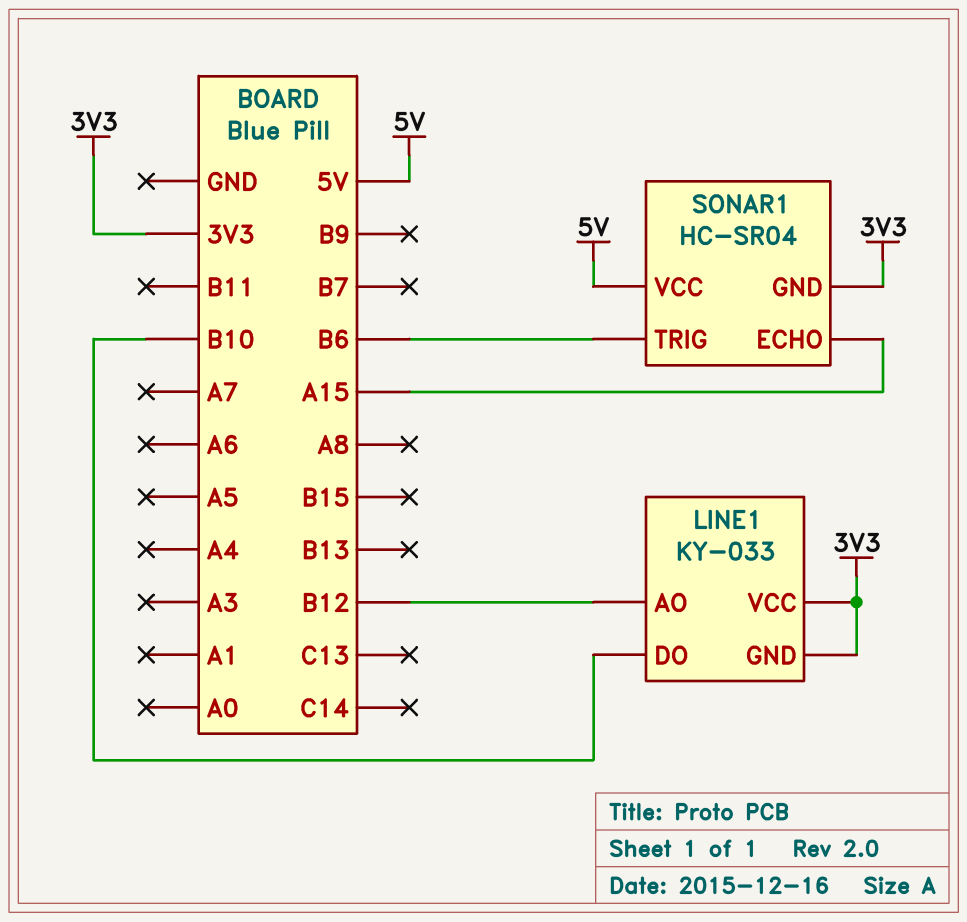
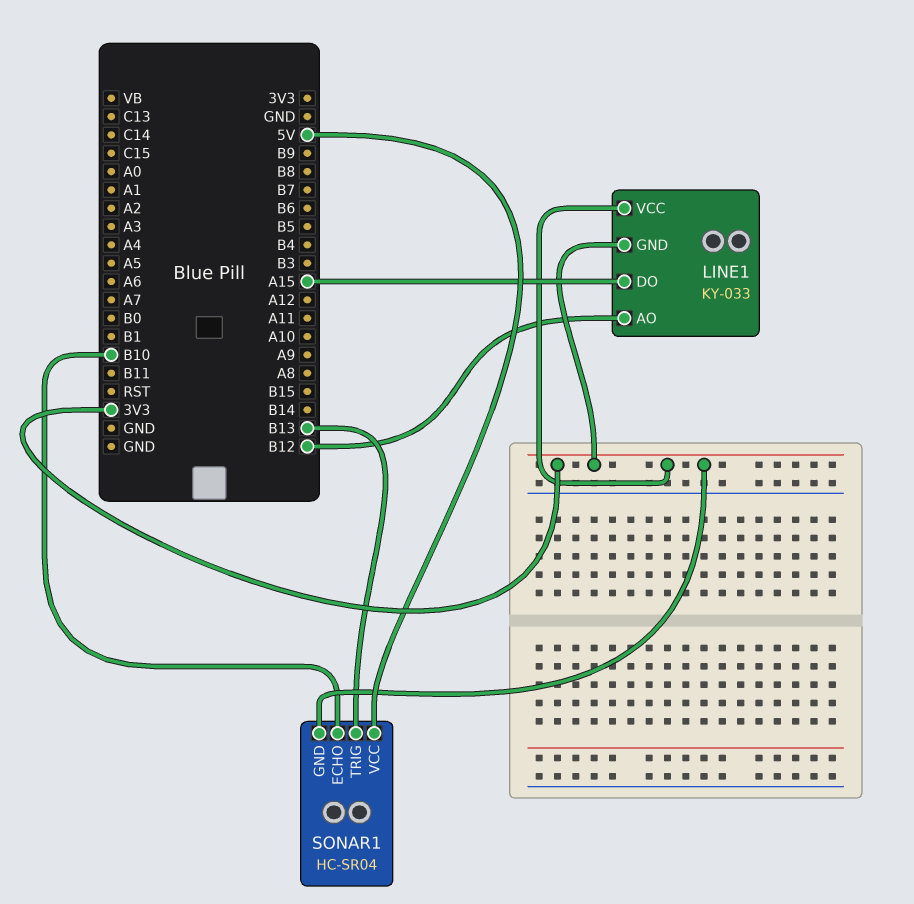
LINE1 pin DO: B10 -> A15
SONAR1 pin ECHO: A15 -> B10
SONAR1 pin TRIG: B6 -> B13

